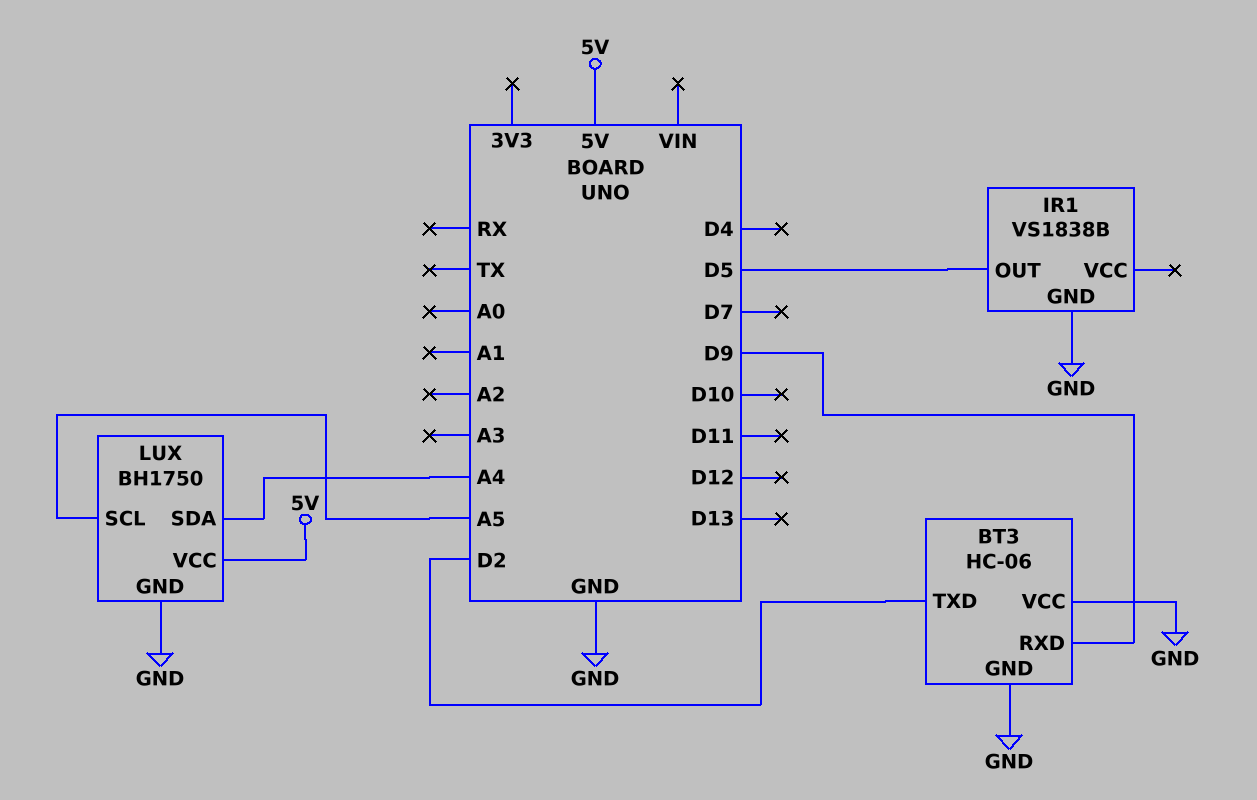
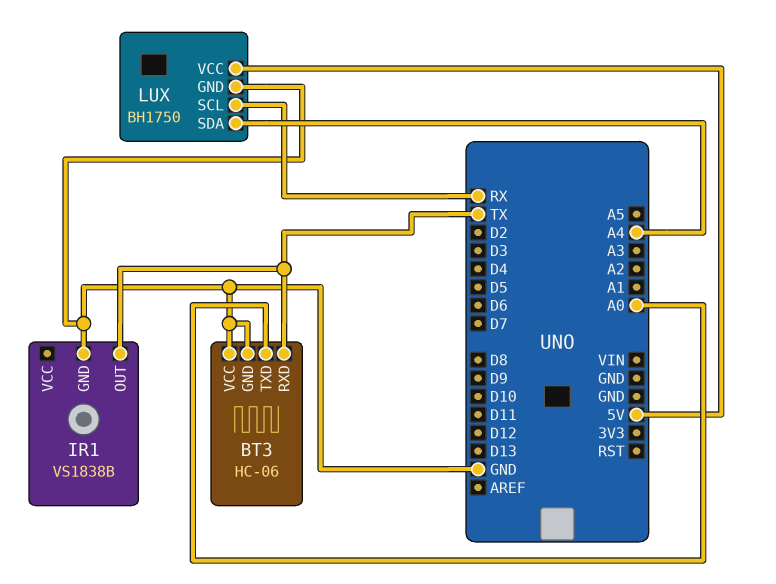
BT3 pin RXD: D9 -> TX
BT3 pin TXD: D2 -> A0
IR1 pin OUT: D5 -> TX
LUX pin SCL: A5 -> RX

